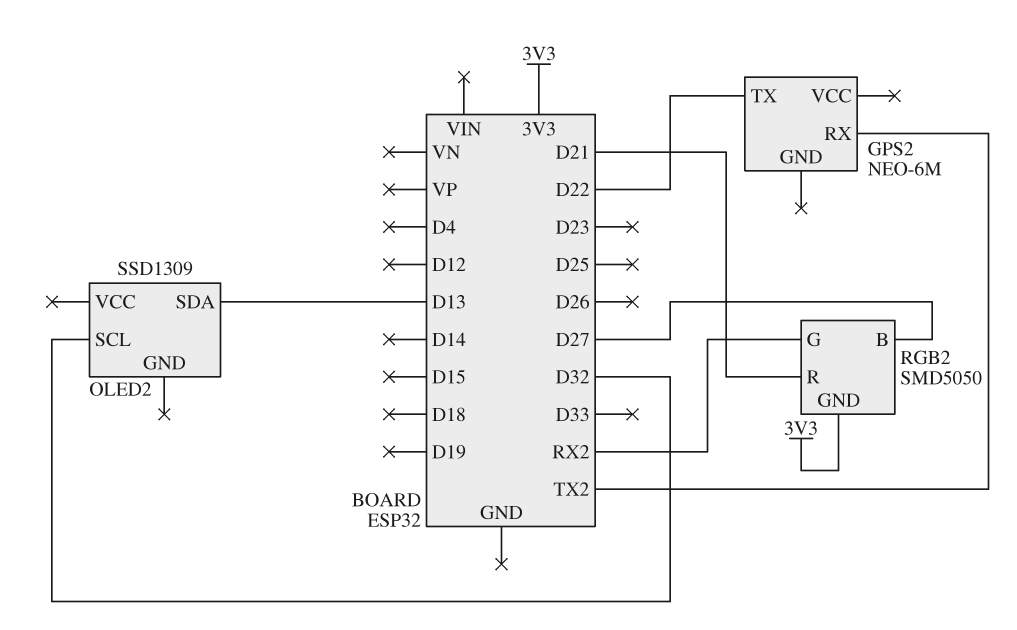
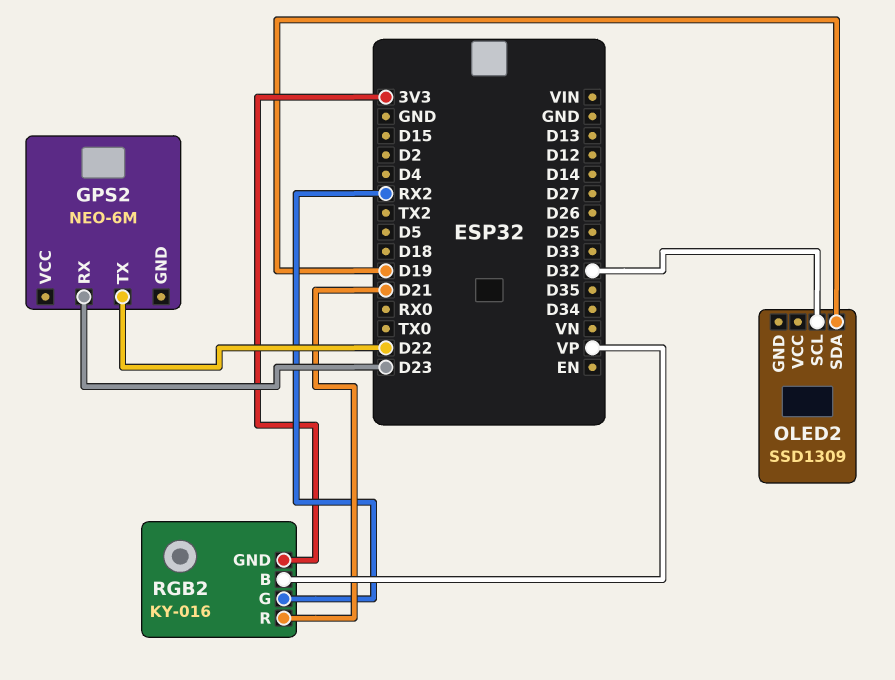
GPS2 pin RX: TX2 -> D23
OLED2 pin SDA: D13 -> D19
RGB2: SMD5050 -> KY-016
RGB2 pin B: D27 -> VP

